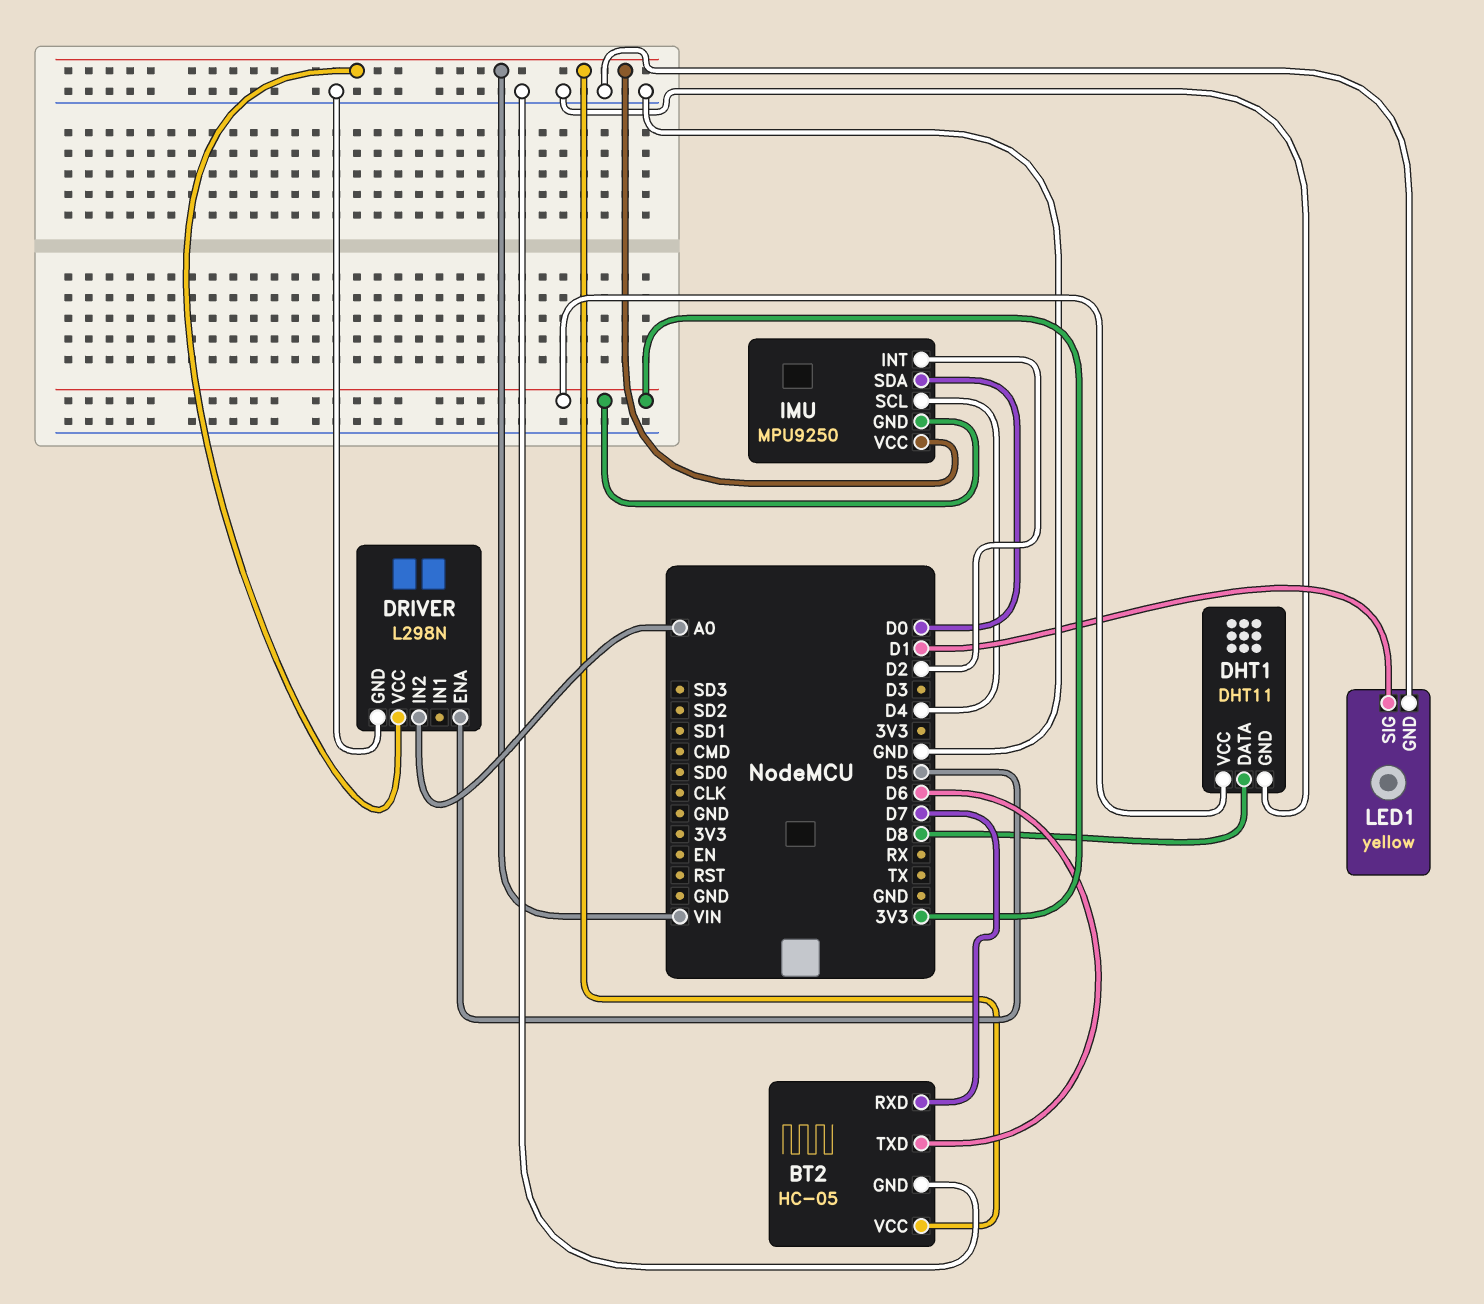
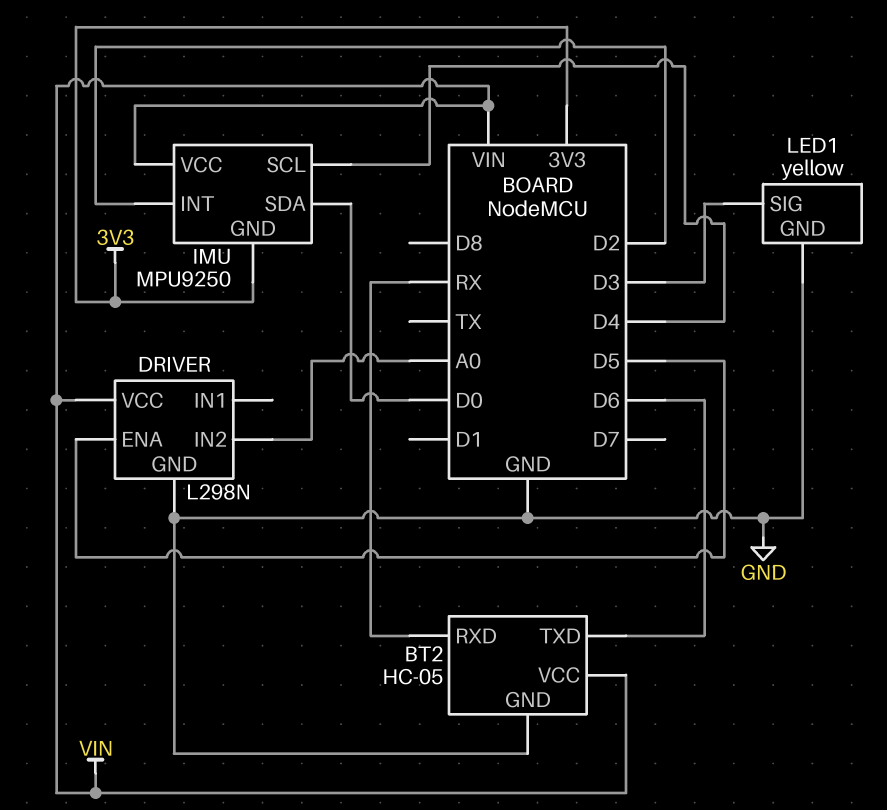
BT2 pin RXD: D7 -> RX
DHT1: DHT11 -> none
DHT1 pin DATA: D8 -> none
DHT1 pin GND: GND -> none
DHT1 pin VCC: 3V3 -> none
LED1 pin SIG: D1 -> D3

